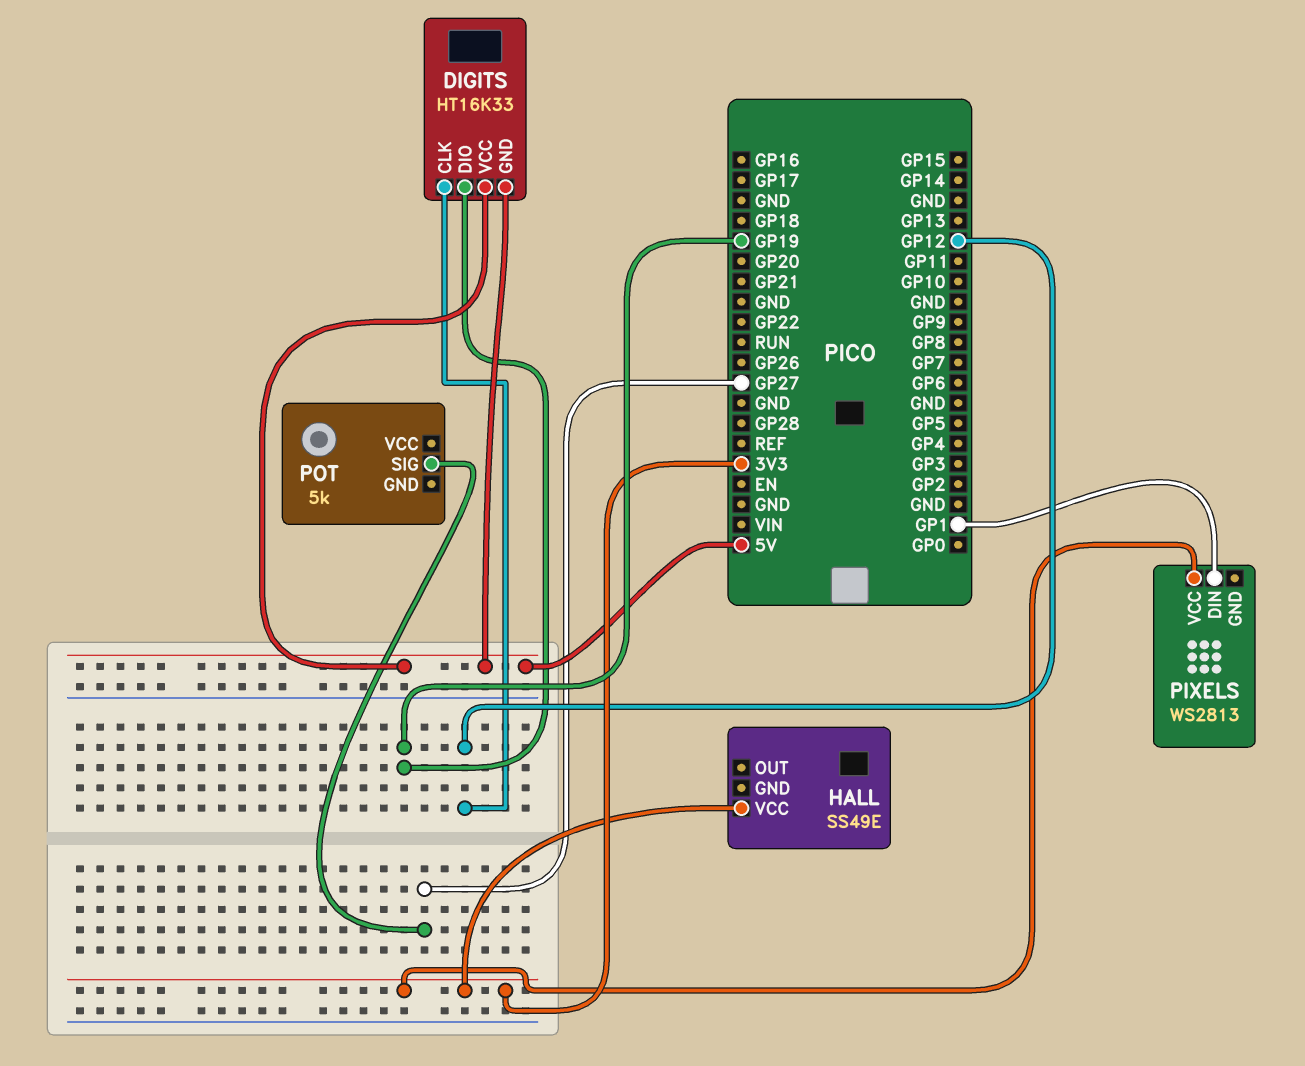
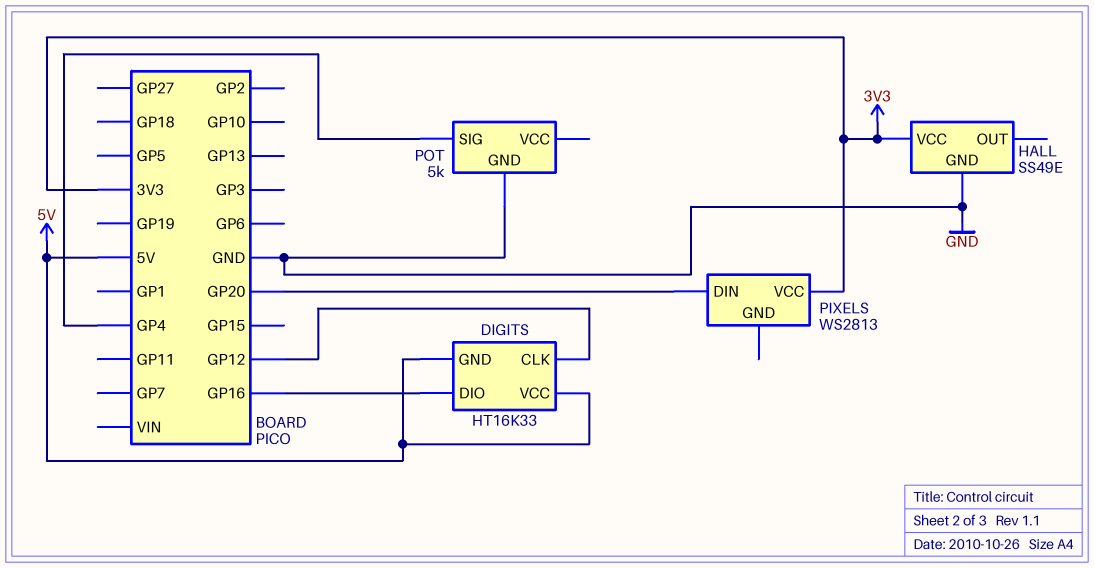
DIGITS pin DIO: GP19 -> GP16
HALL pin GND: none -> GND
PIXELS pin DIN: GP1 -> GP20
POT pin GND: none -> GND
POT pin SIG: GP27 -> GP4

